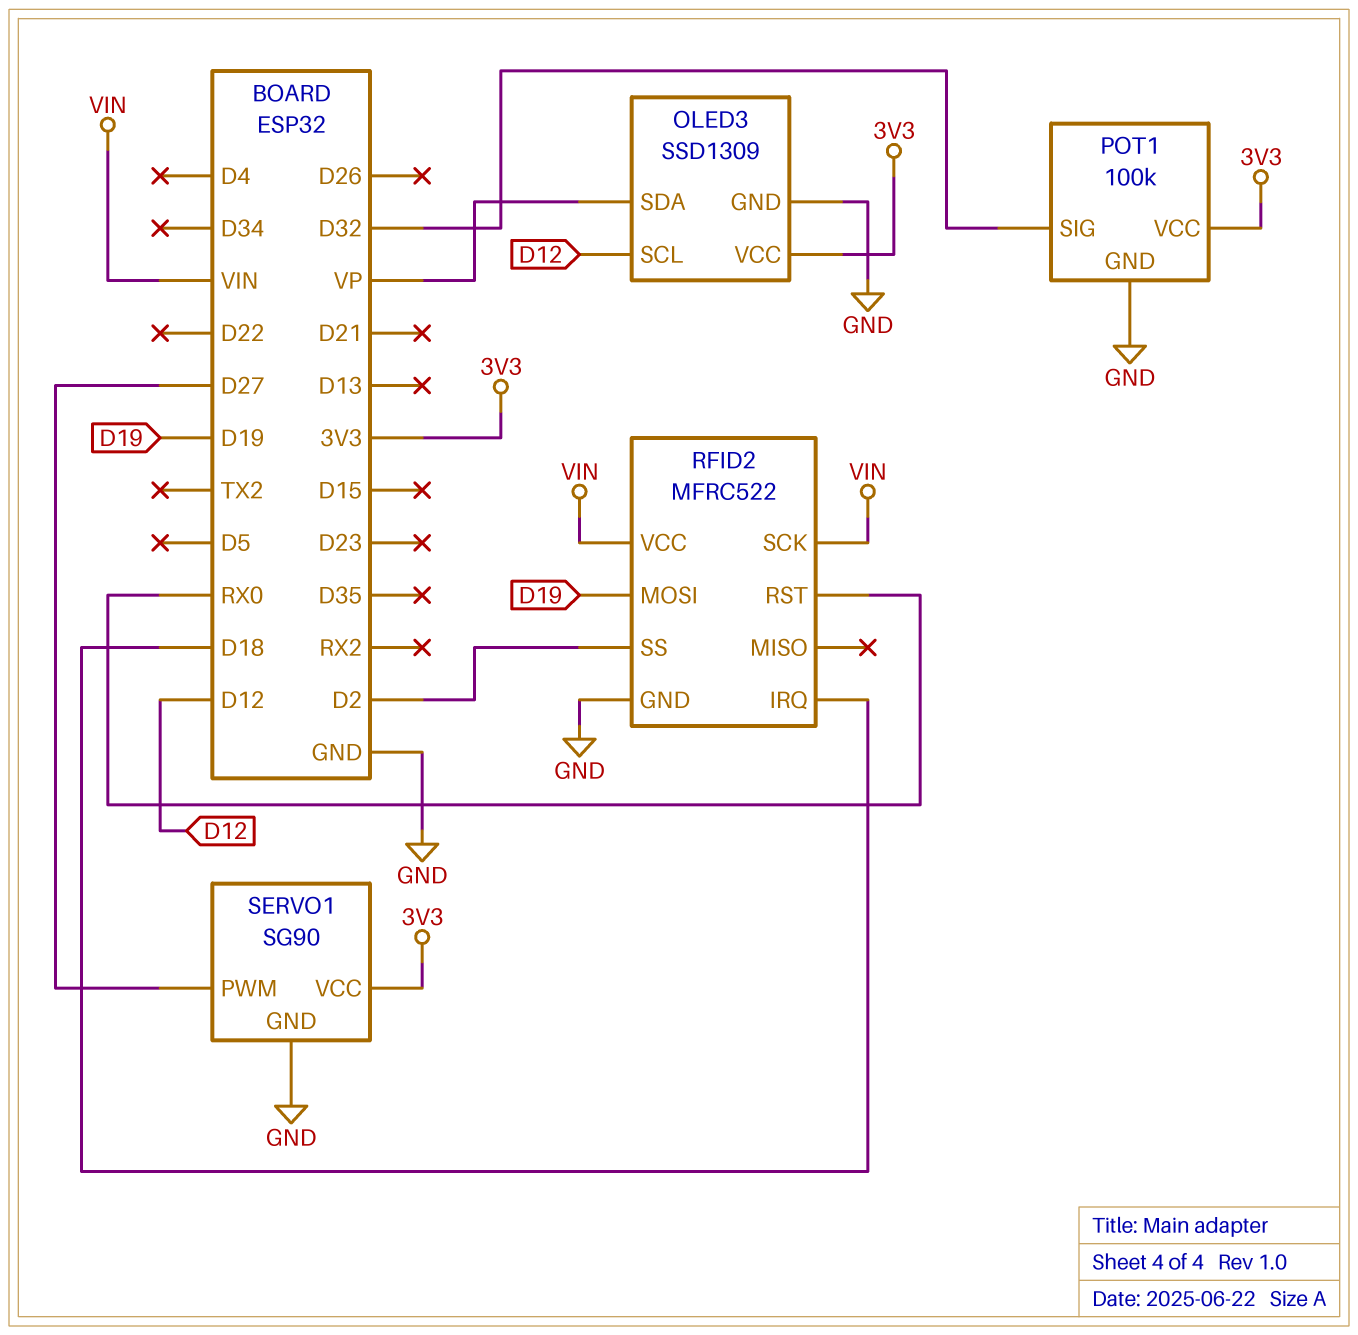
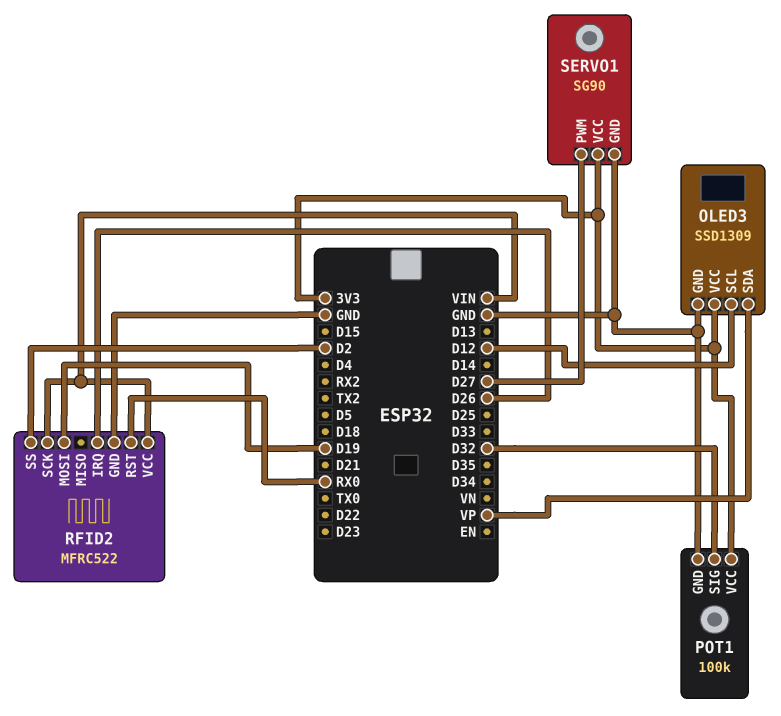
RFID2 pin IRQ: D18 -> D26

